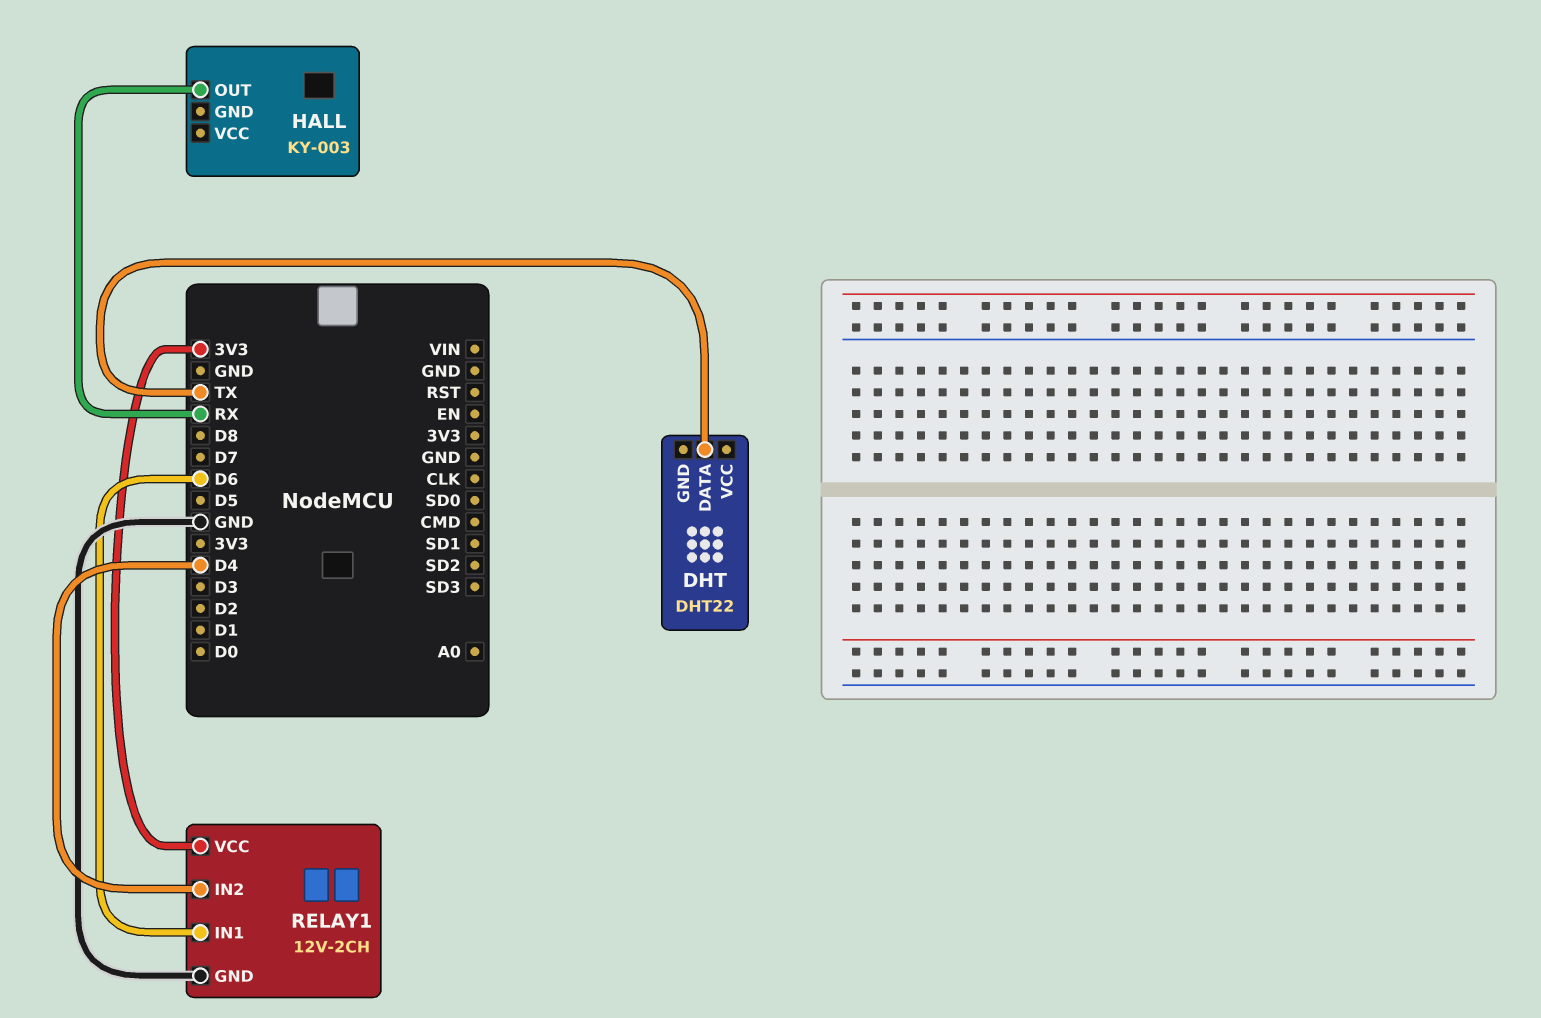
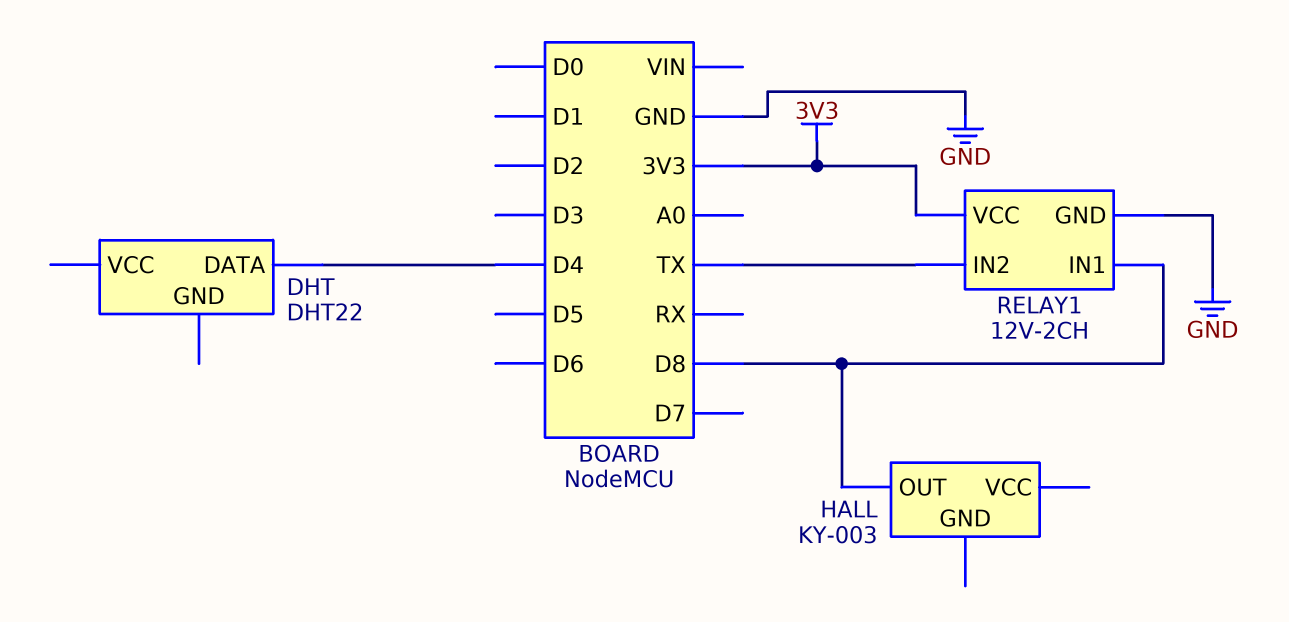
DHT pin DATA: TX -> D4
HALL pin OUT: RX -> D8
RELAY1 pin IN1: D6 -> D8
RELAY1 pin IN2: D4 -> TX

